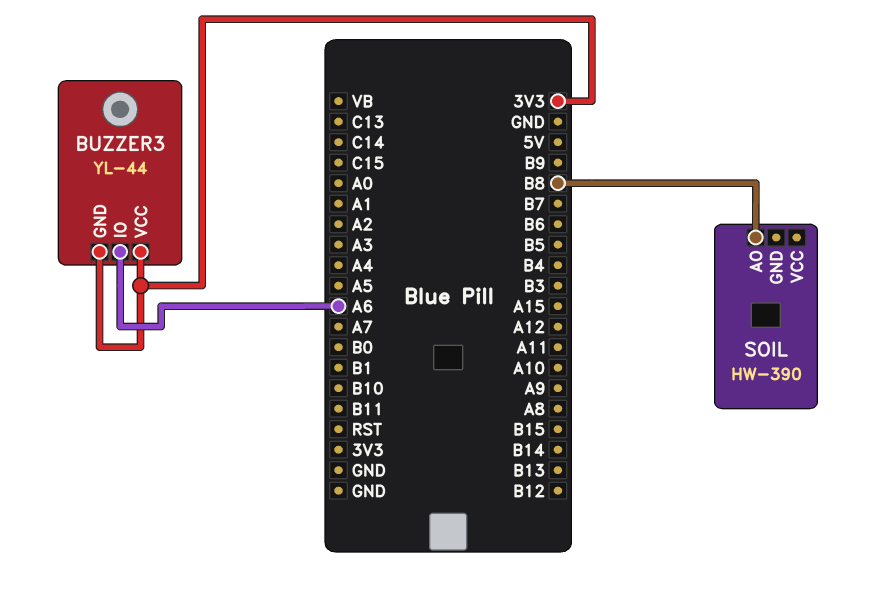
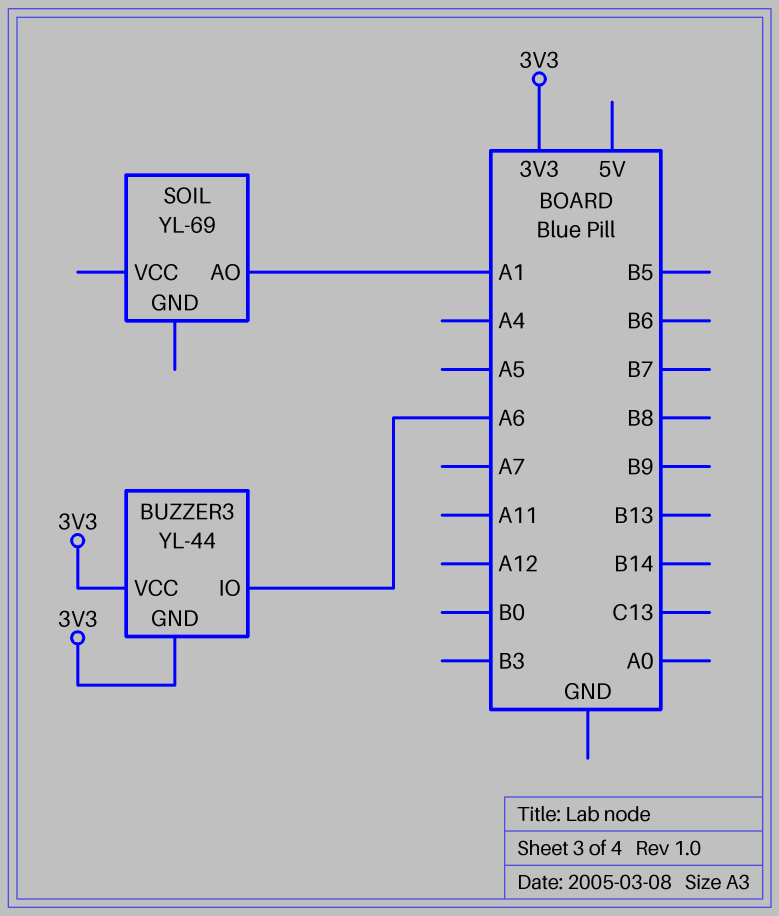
SOIL: HW-390 -> YL-69
SOIL pin AO: B8 -> A1

